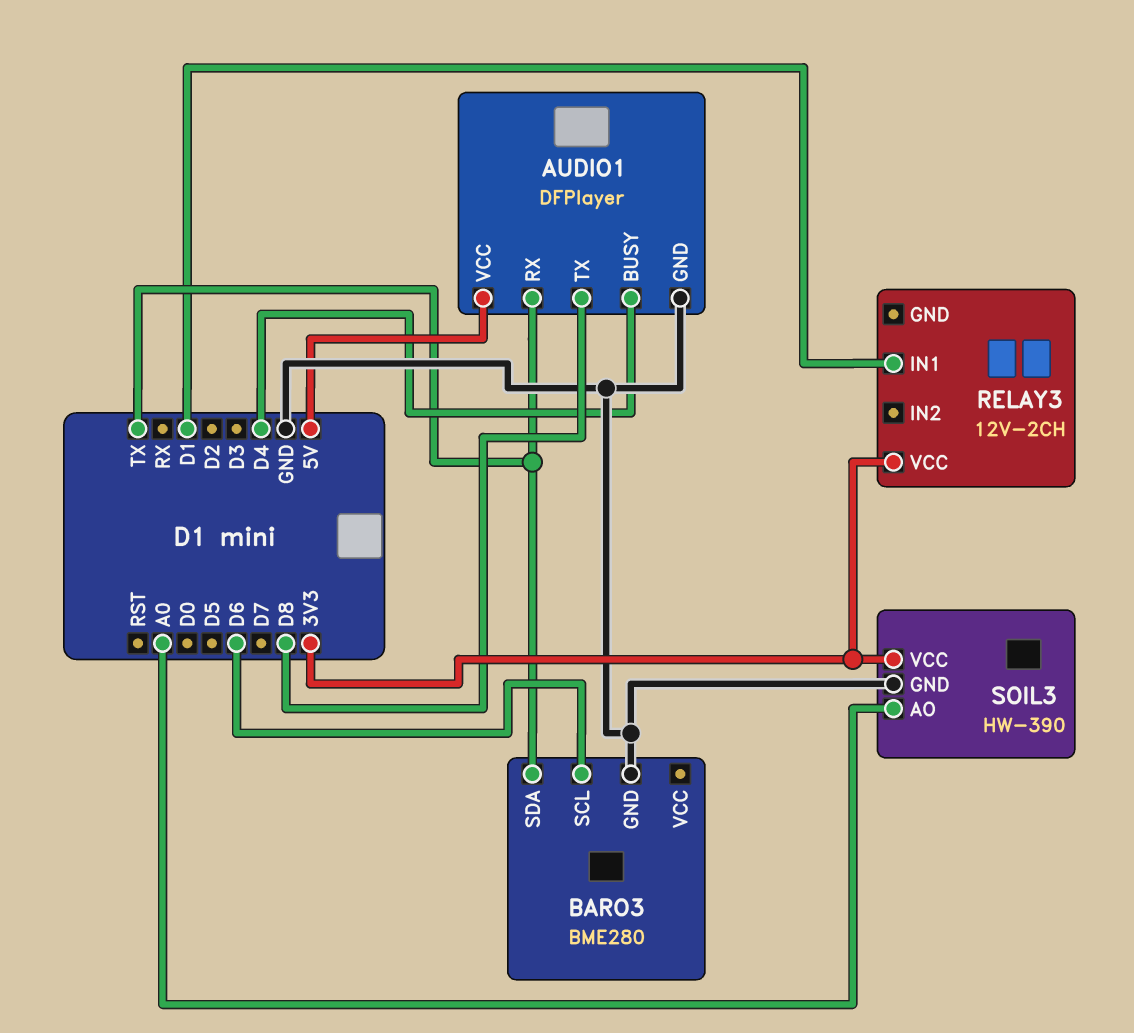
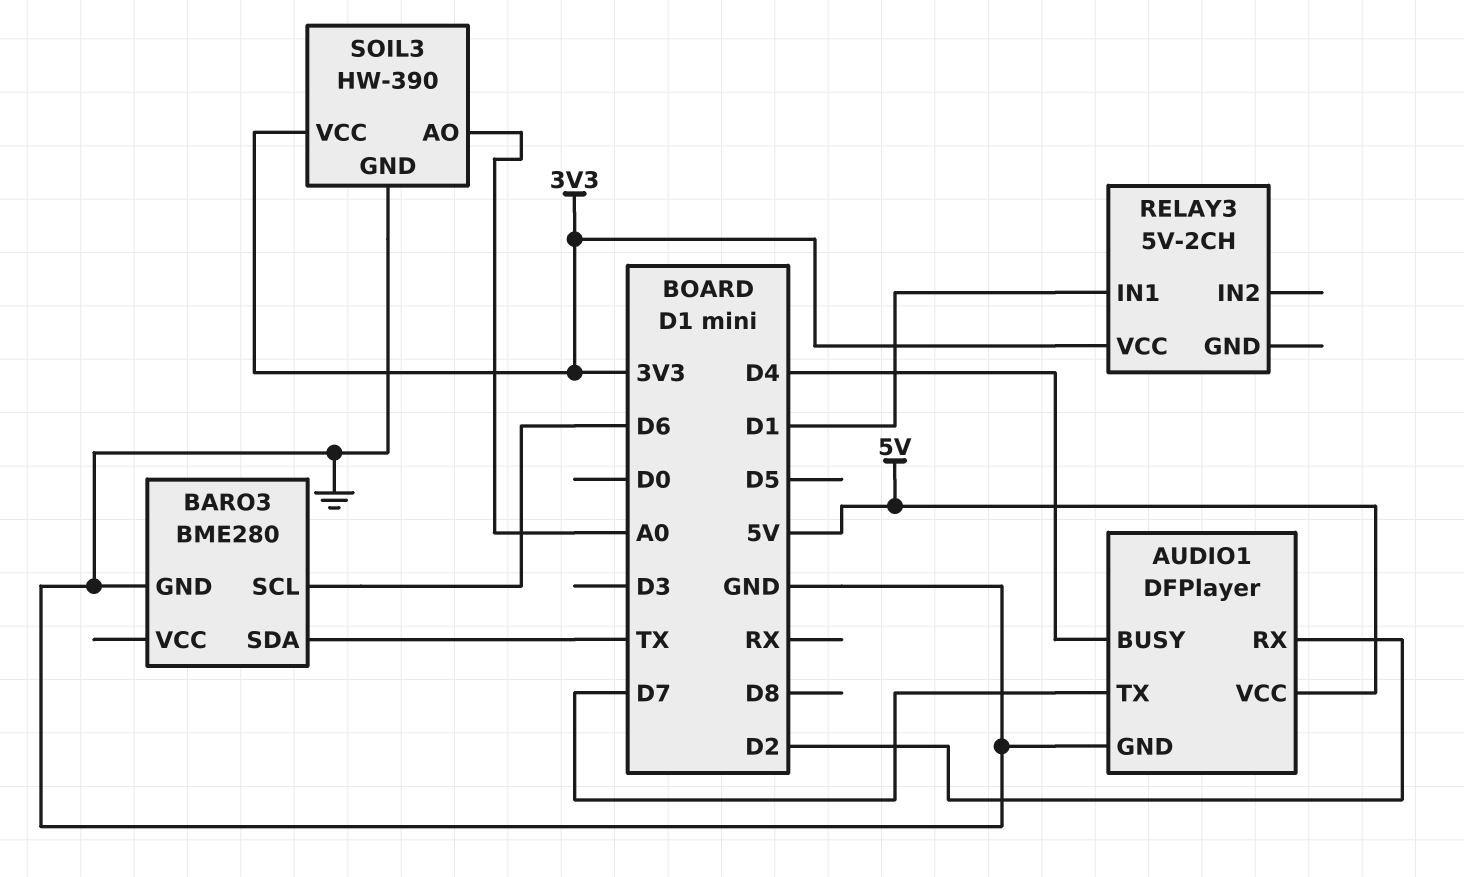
AUDIO1 pin RX: TX -> D2
AUDIO1 pin TX: D8 -> D7
RELAY3: 12V-2CH -> 5V-2CH

